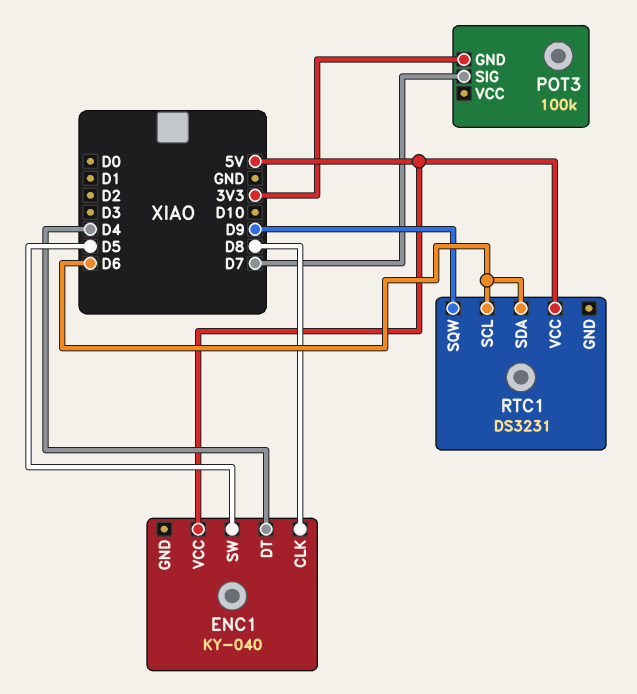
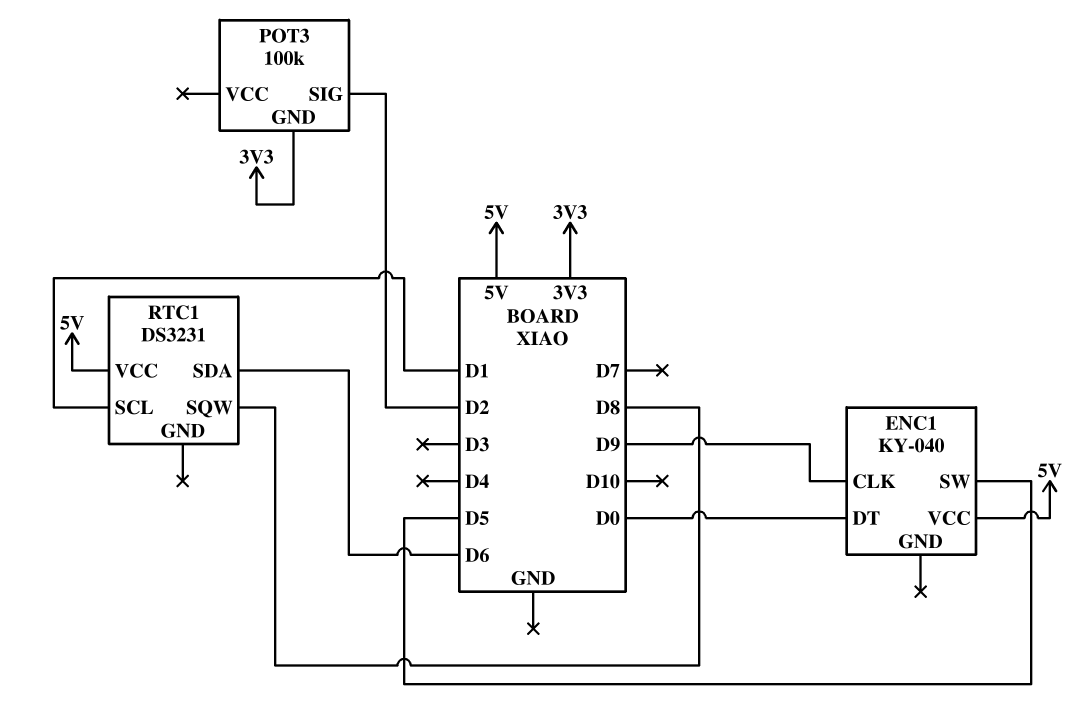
ENC1 pin CLK: D8 -> D9
ENC1 pin DT: D4 -> D0
POT3 pin SIG: D7 -> D2
RTC1 pin SCL: D6 -> D1
RTC1 pin SQW: D9 -> D8

